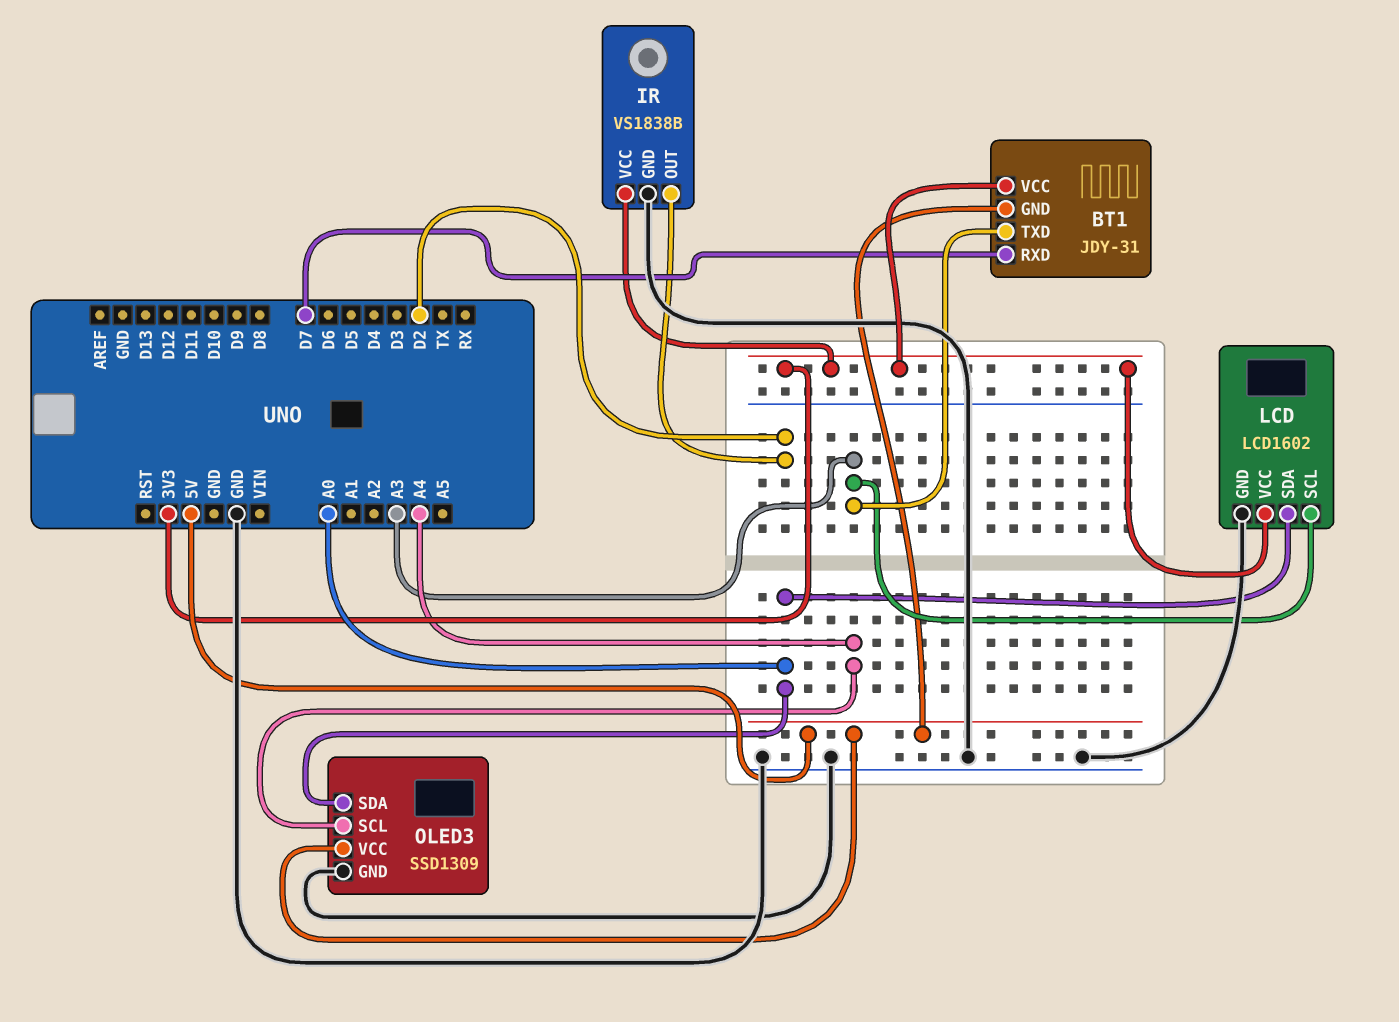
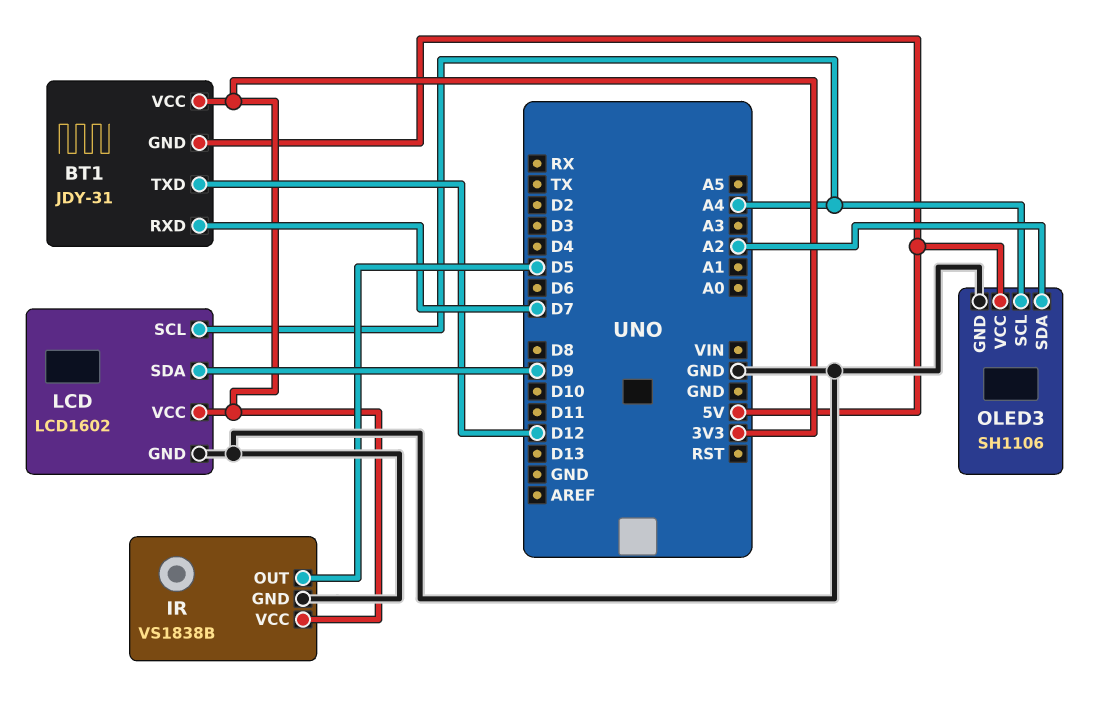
BT1 pin TXD: A3 -> D12
IR pin OUT: D2 -> D5
LCD pin SCL: A3 -> A4
LCD pin SDA: A0 -> D9
OLED3: SSD1309 -> SH1106
OLED3 pin SDA: A0 -> A2

